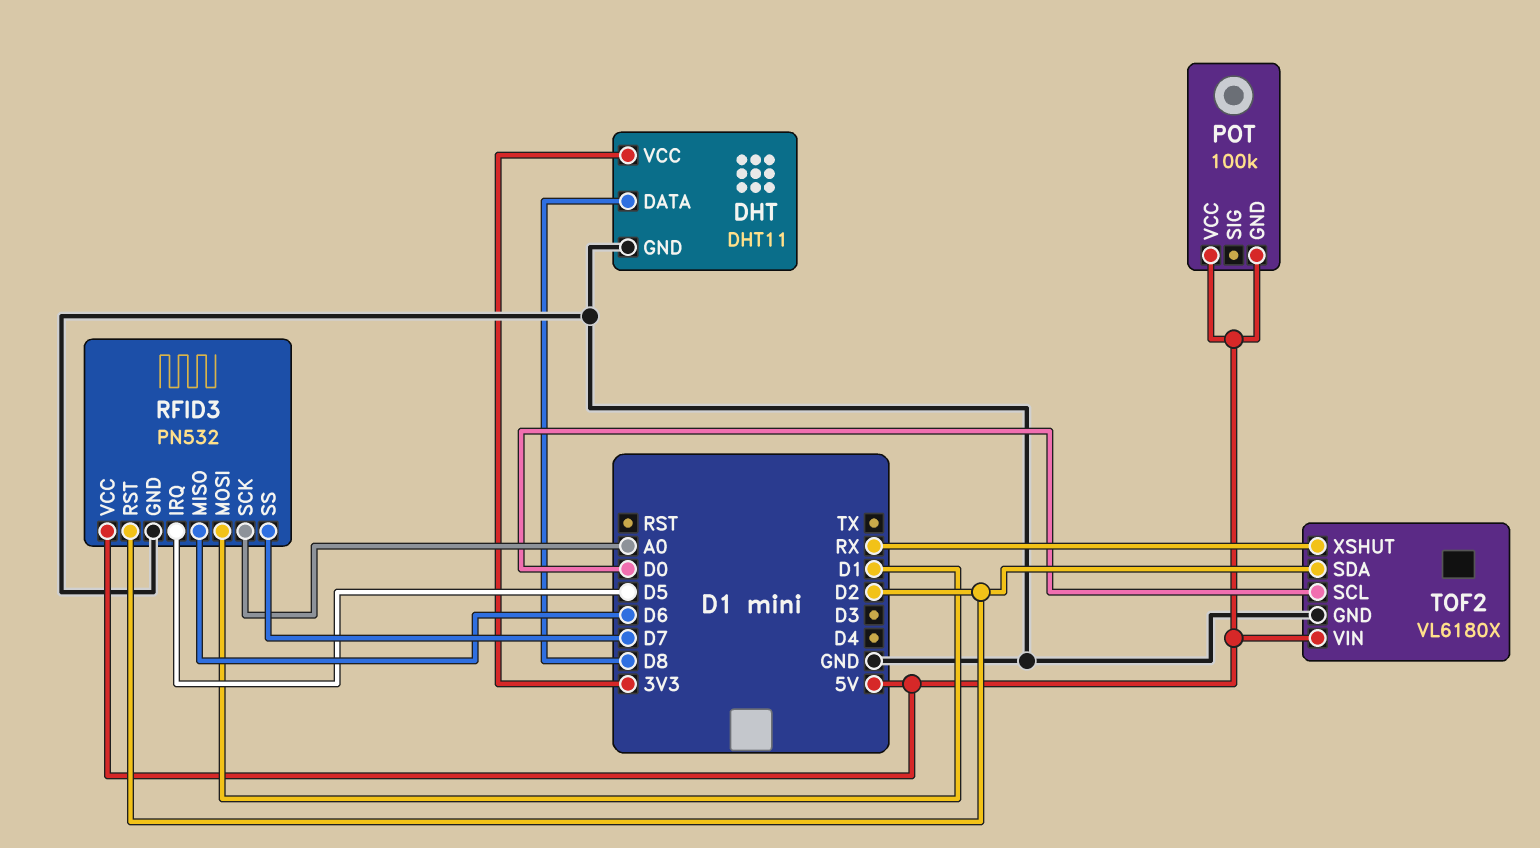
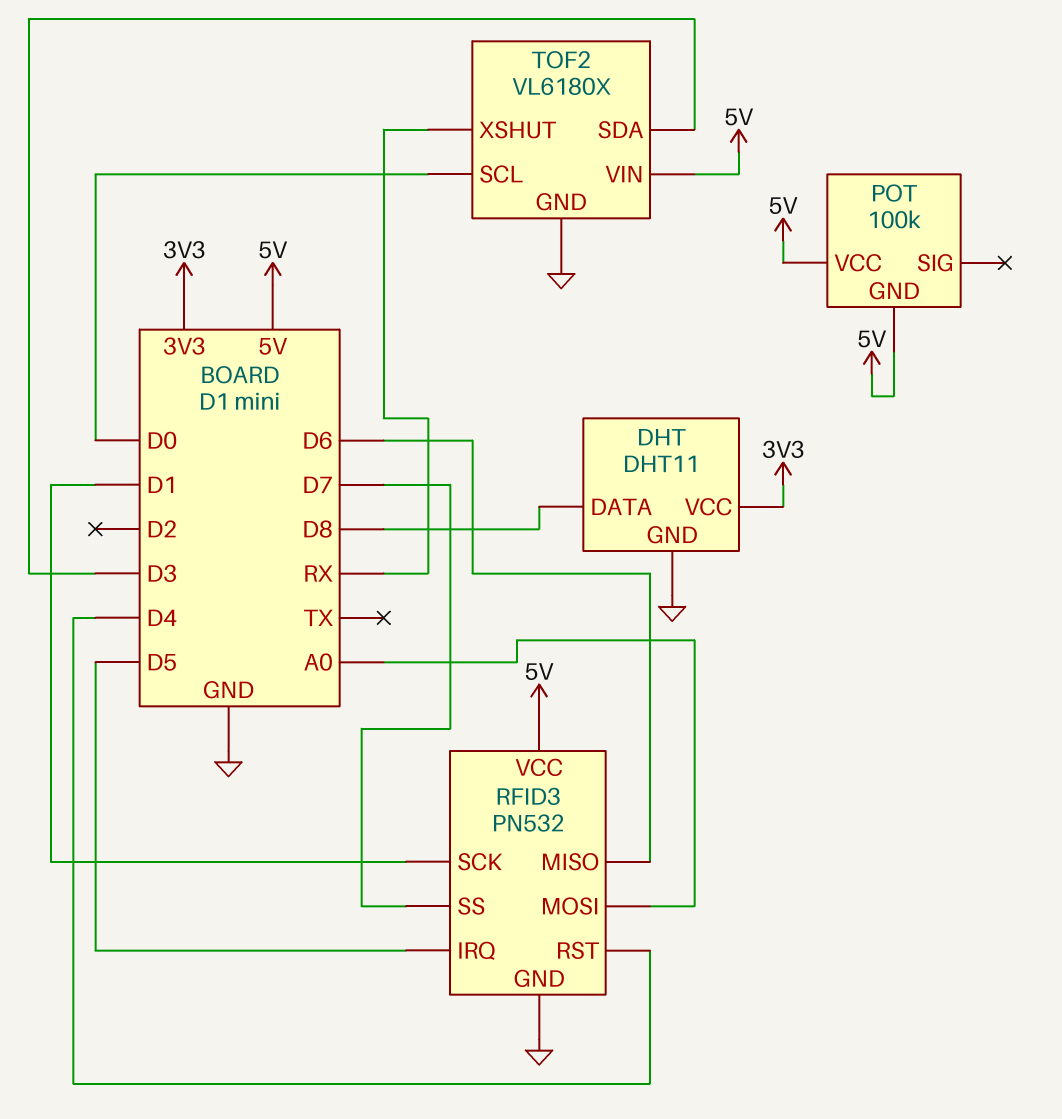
RFID3 pin MOSI: D1 -> A0
RFID3 pin RST: D2 -> D4
RFID3 pin SCK: A0 -> D1
TOF2 pin SDA: D2 -> D3

